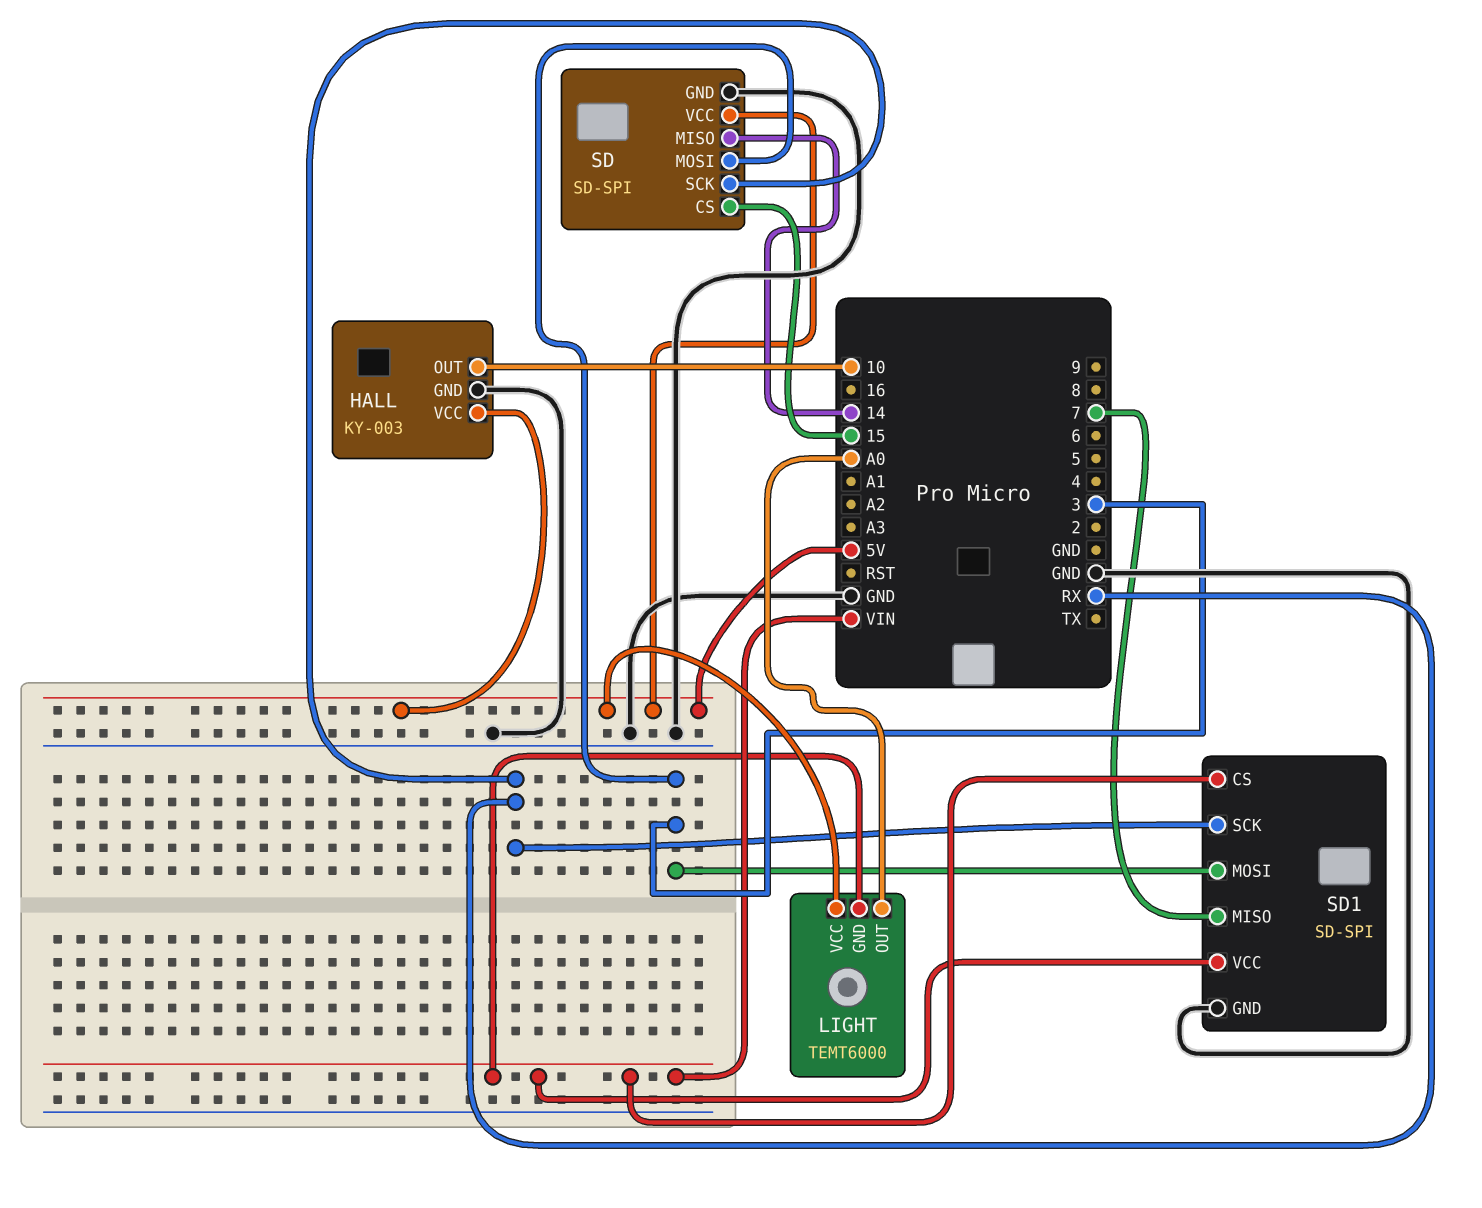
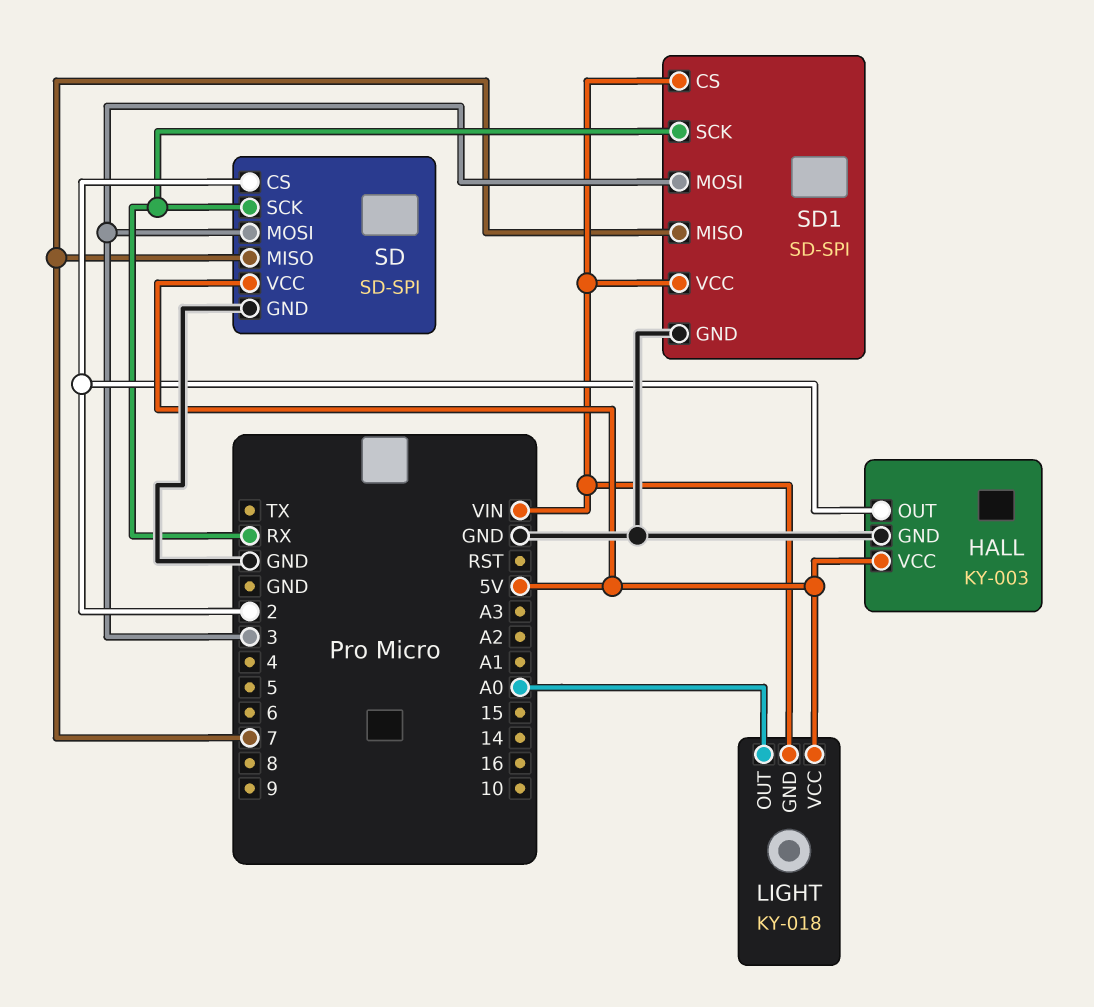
HALL pin OUT: 10 -> 2
LIGHT: TEMT6000 -> KY-018
SD pin CS: 15 -> 2
SD pin MISO: 14 -> 7

